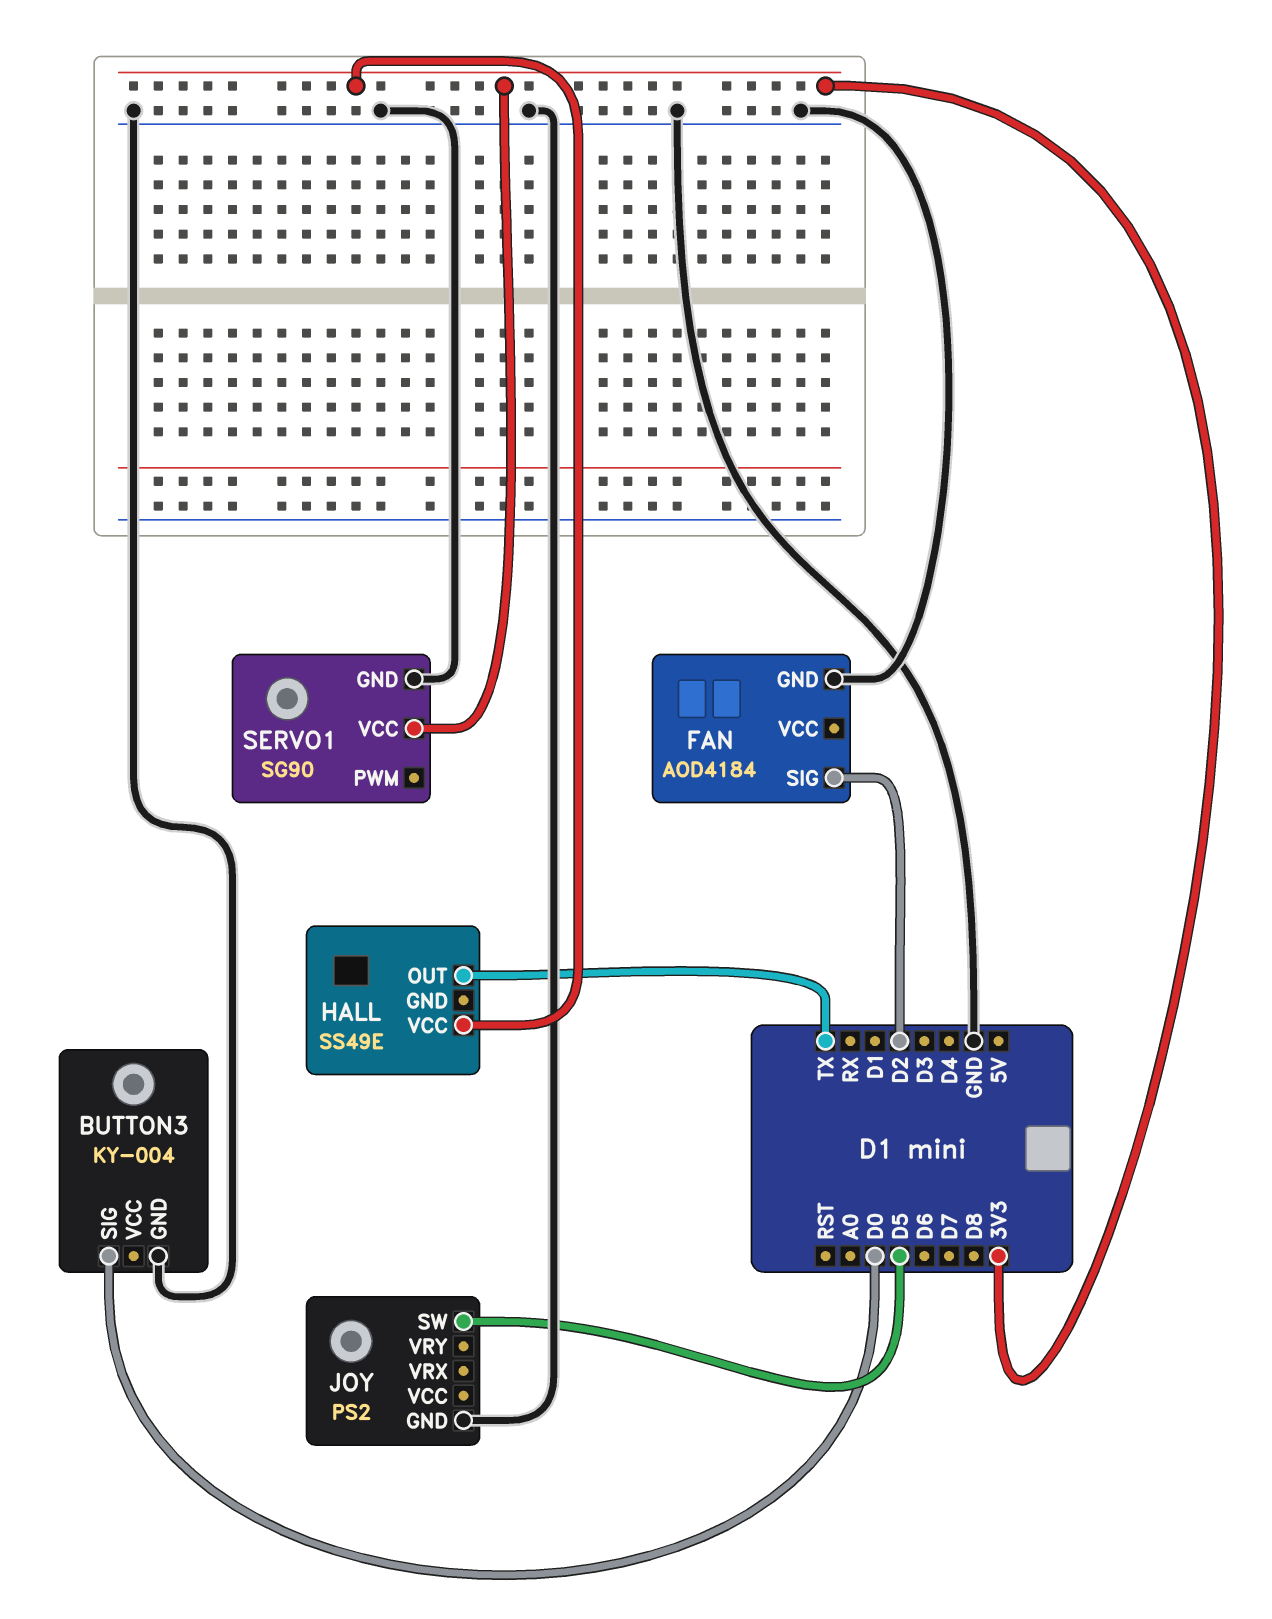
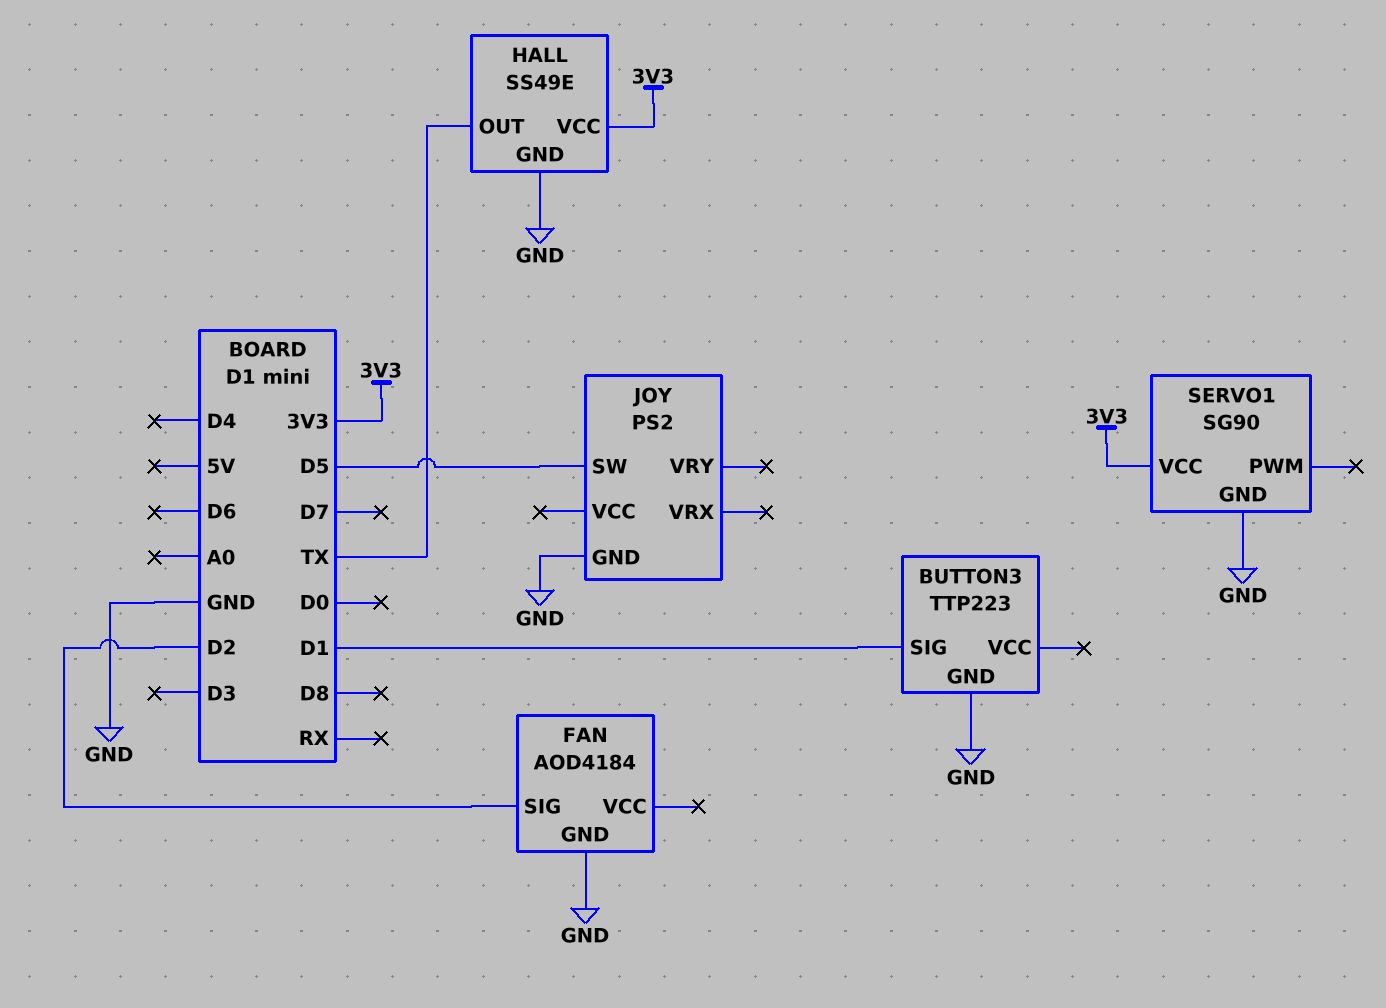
BUTTON3: KY-004 -> TTP223
BUTTON3 pin SIG: D0 -> D1
HALL pin GND: none -> GND

